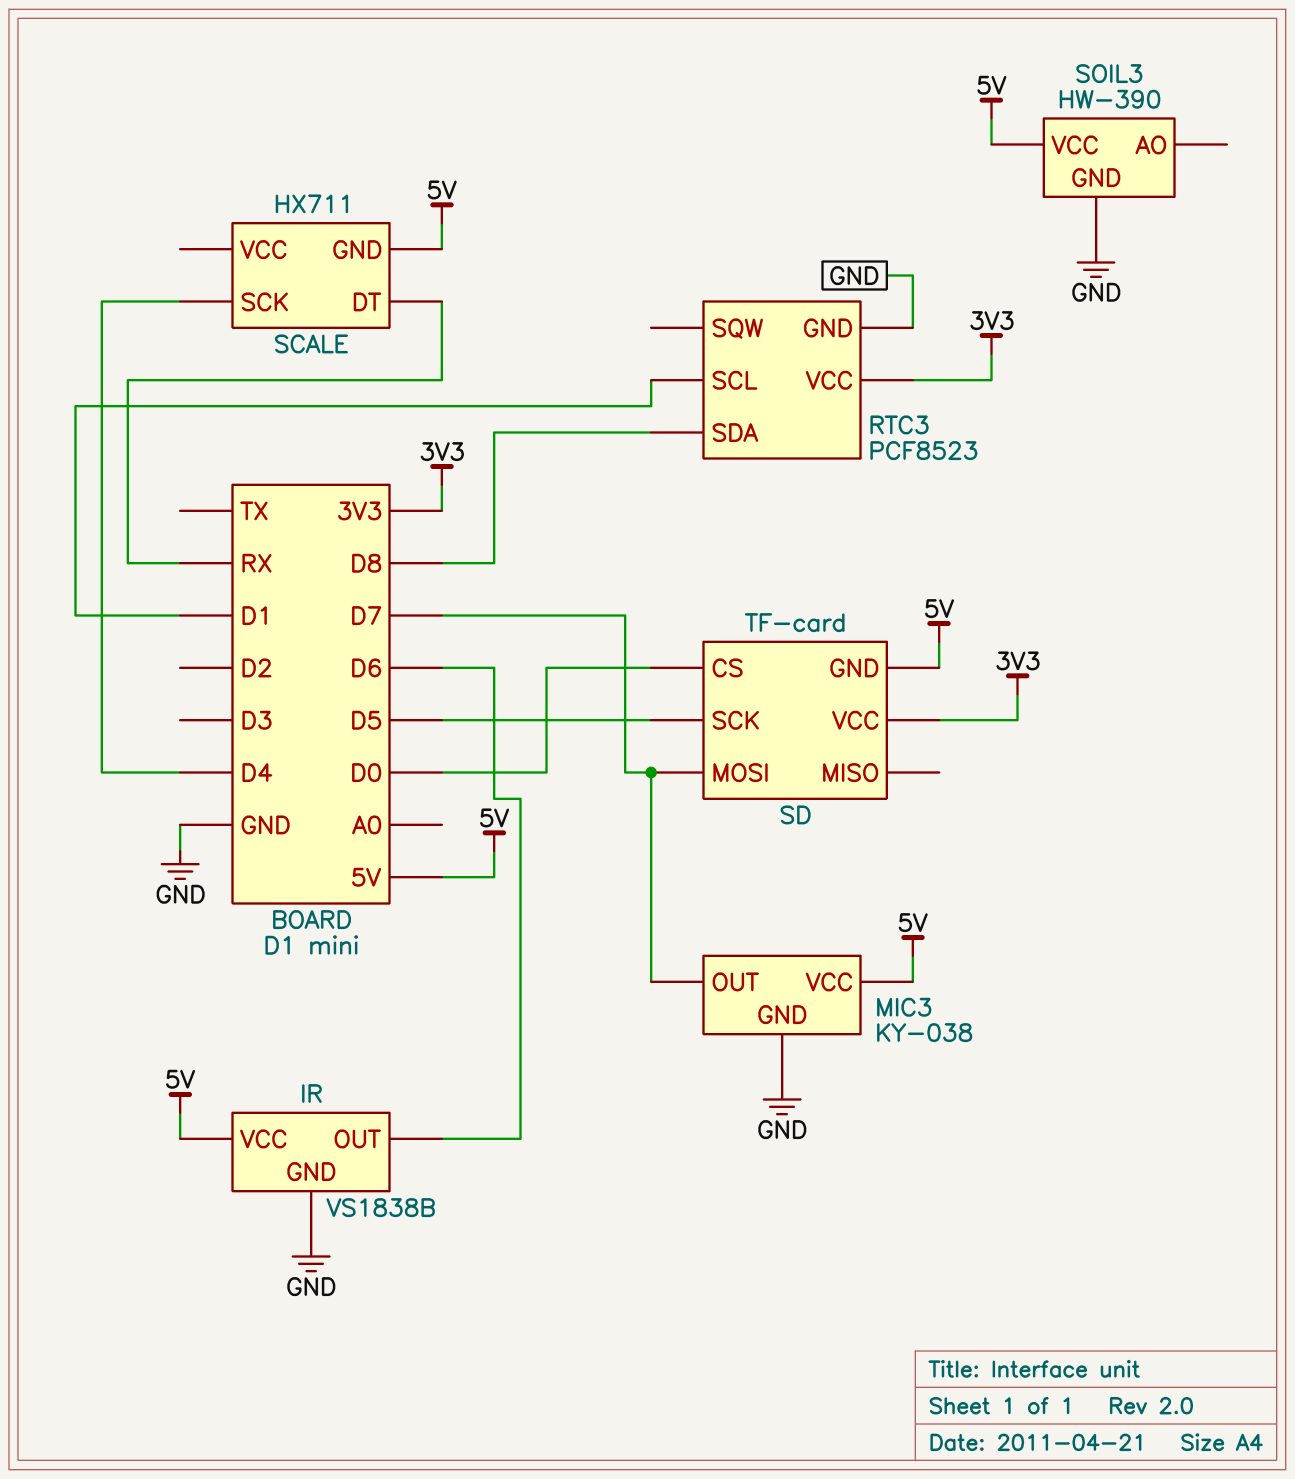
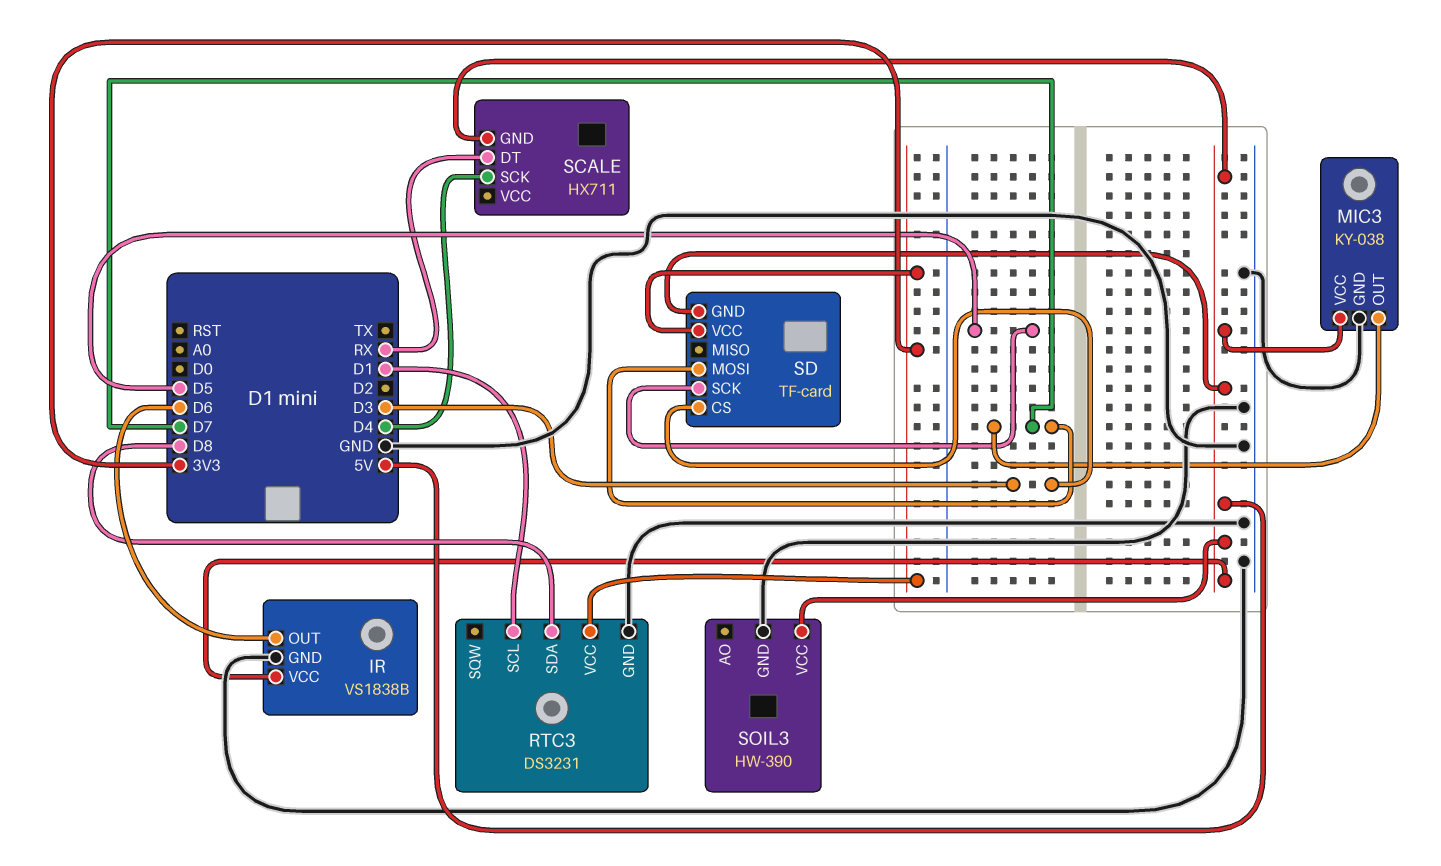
RTC3: PCF8523 -> DS3231
SD pin CS: D0 -> D3

